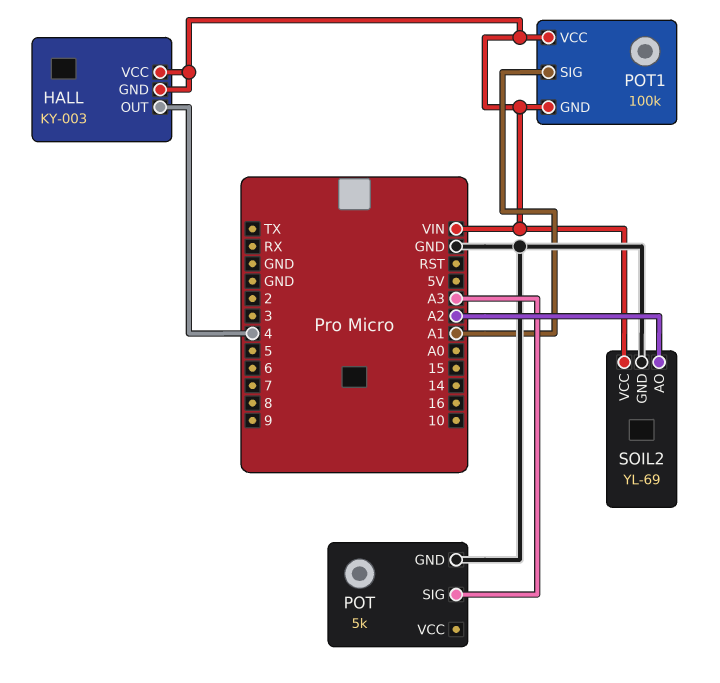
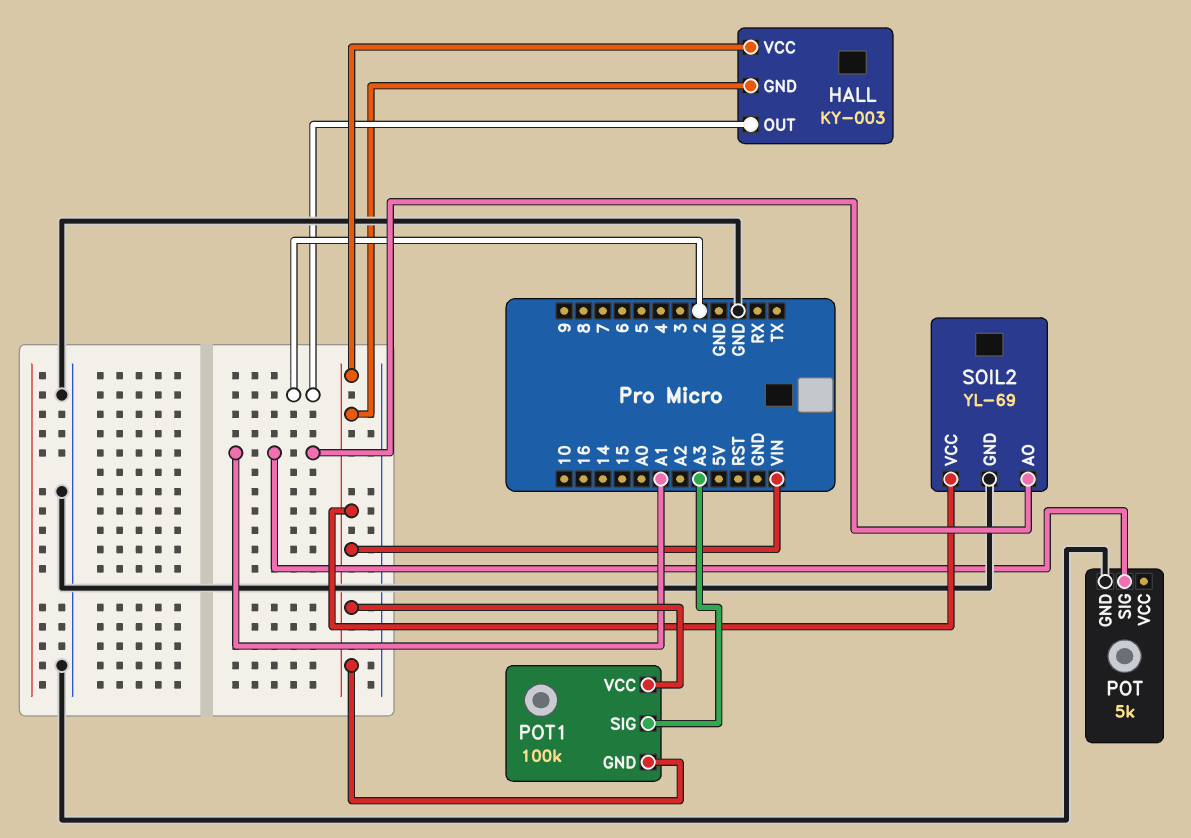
HALL pin OUT: 4 -> 2
POT pin SIG: A3 -> A1
POT1 pin SIG: A1 -> A3
SOIL2 pin AO: A2 -> A1

